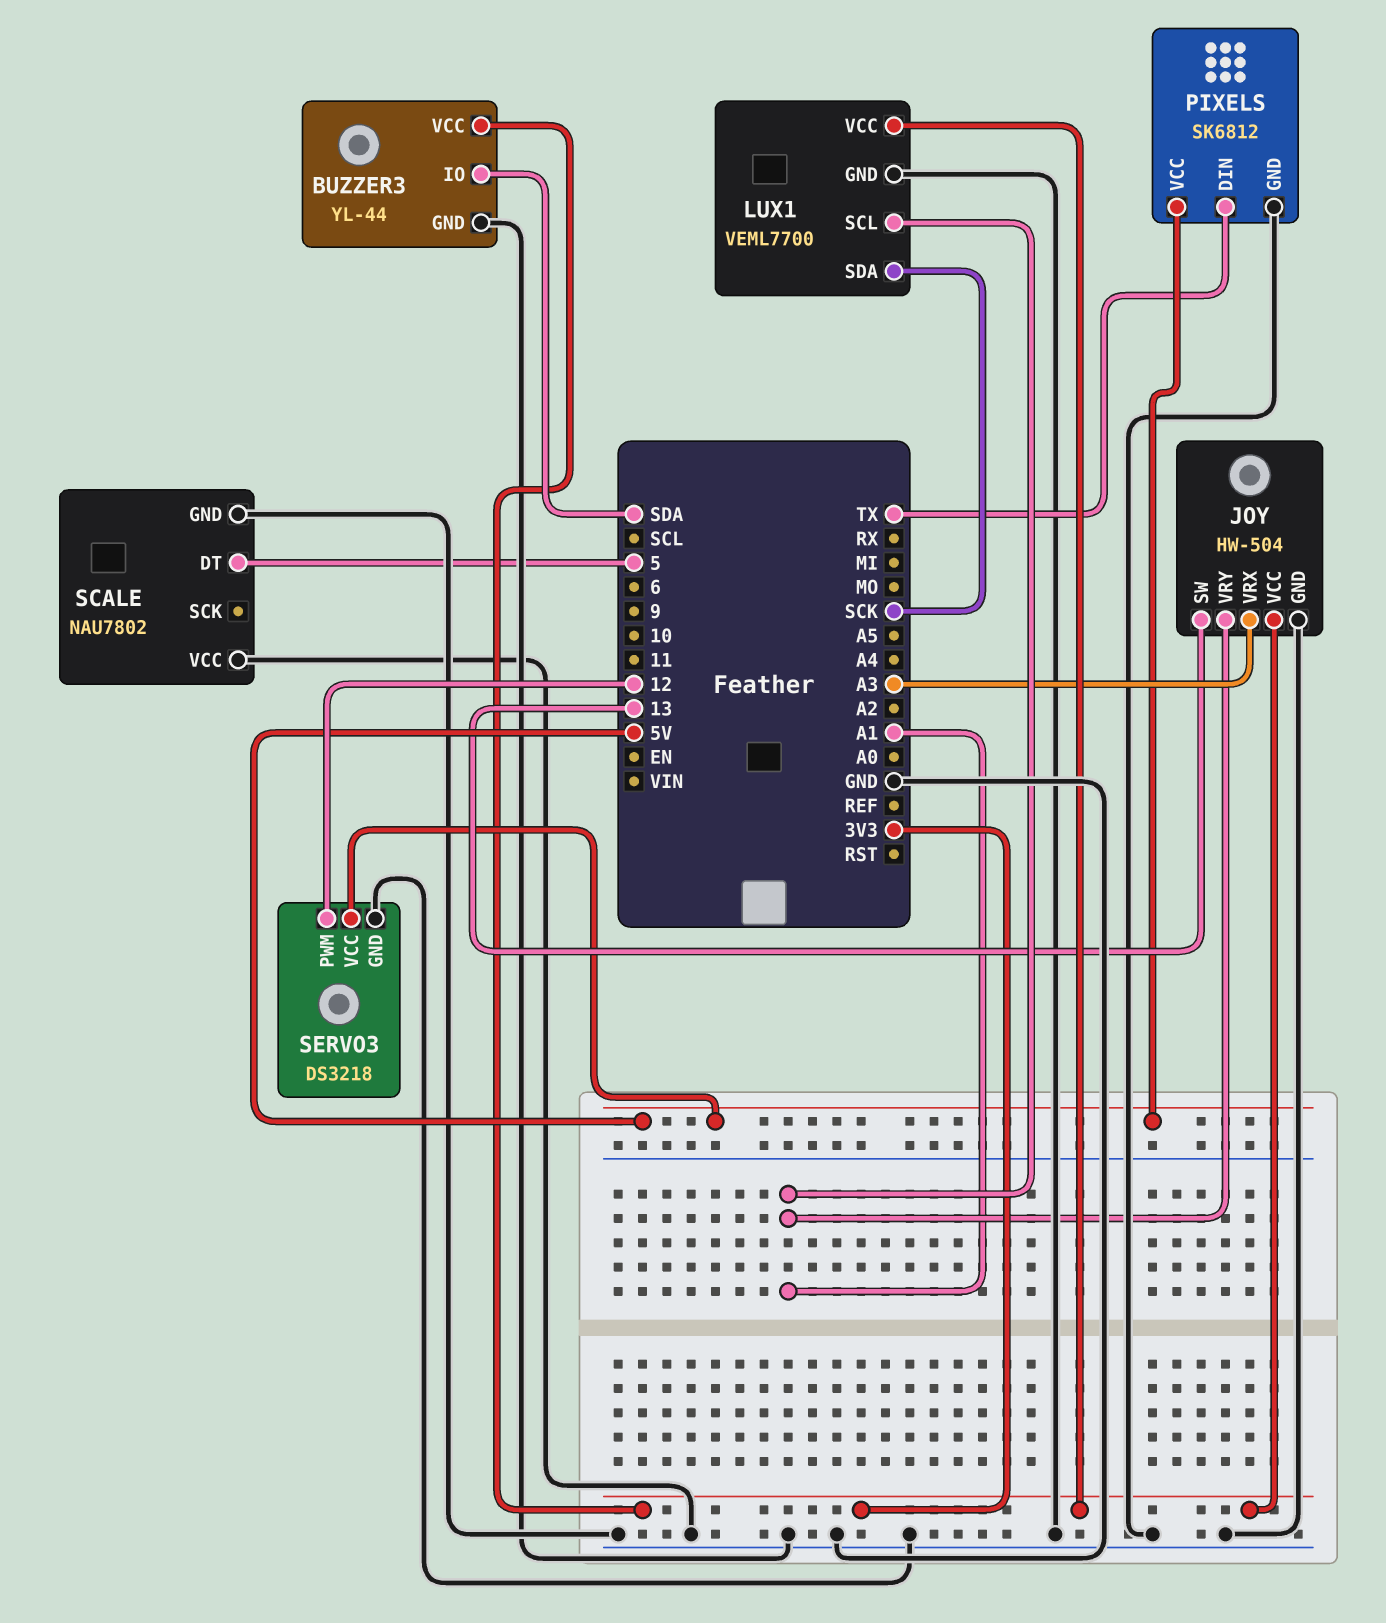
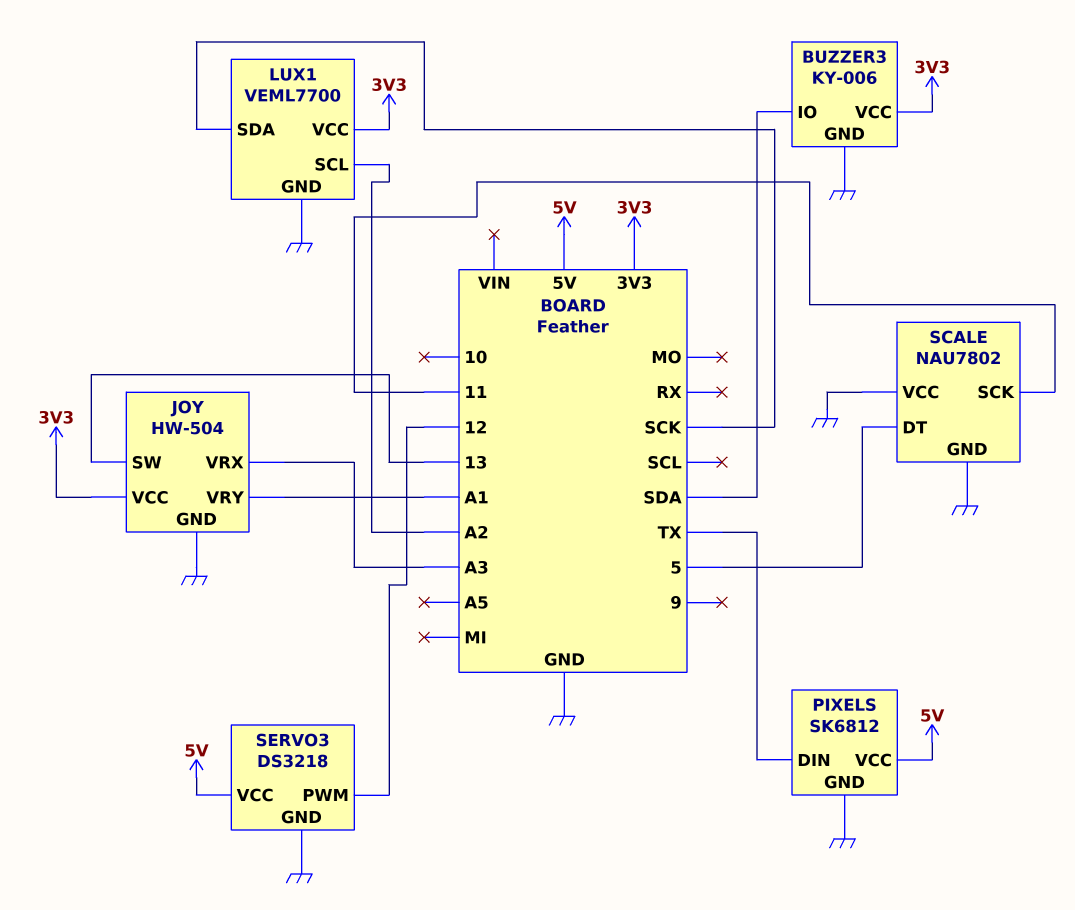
BUZZER3: YL-44 -> KY-006
LUX1 pin SCL: A1 -> A2
SCALE pin SCK: none -> 11

